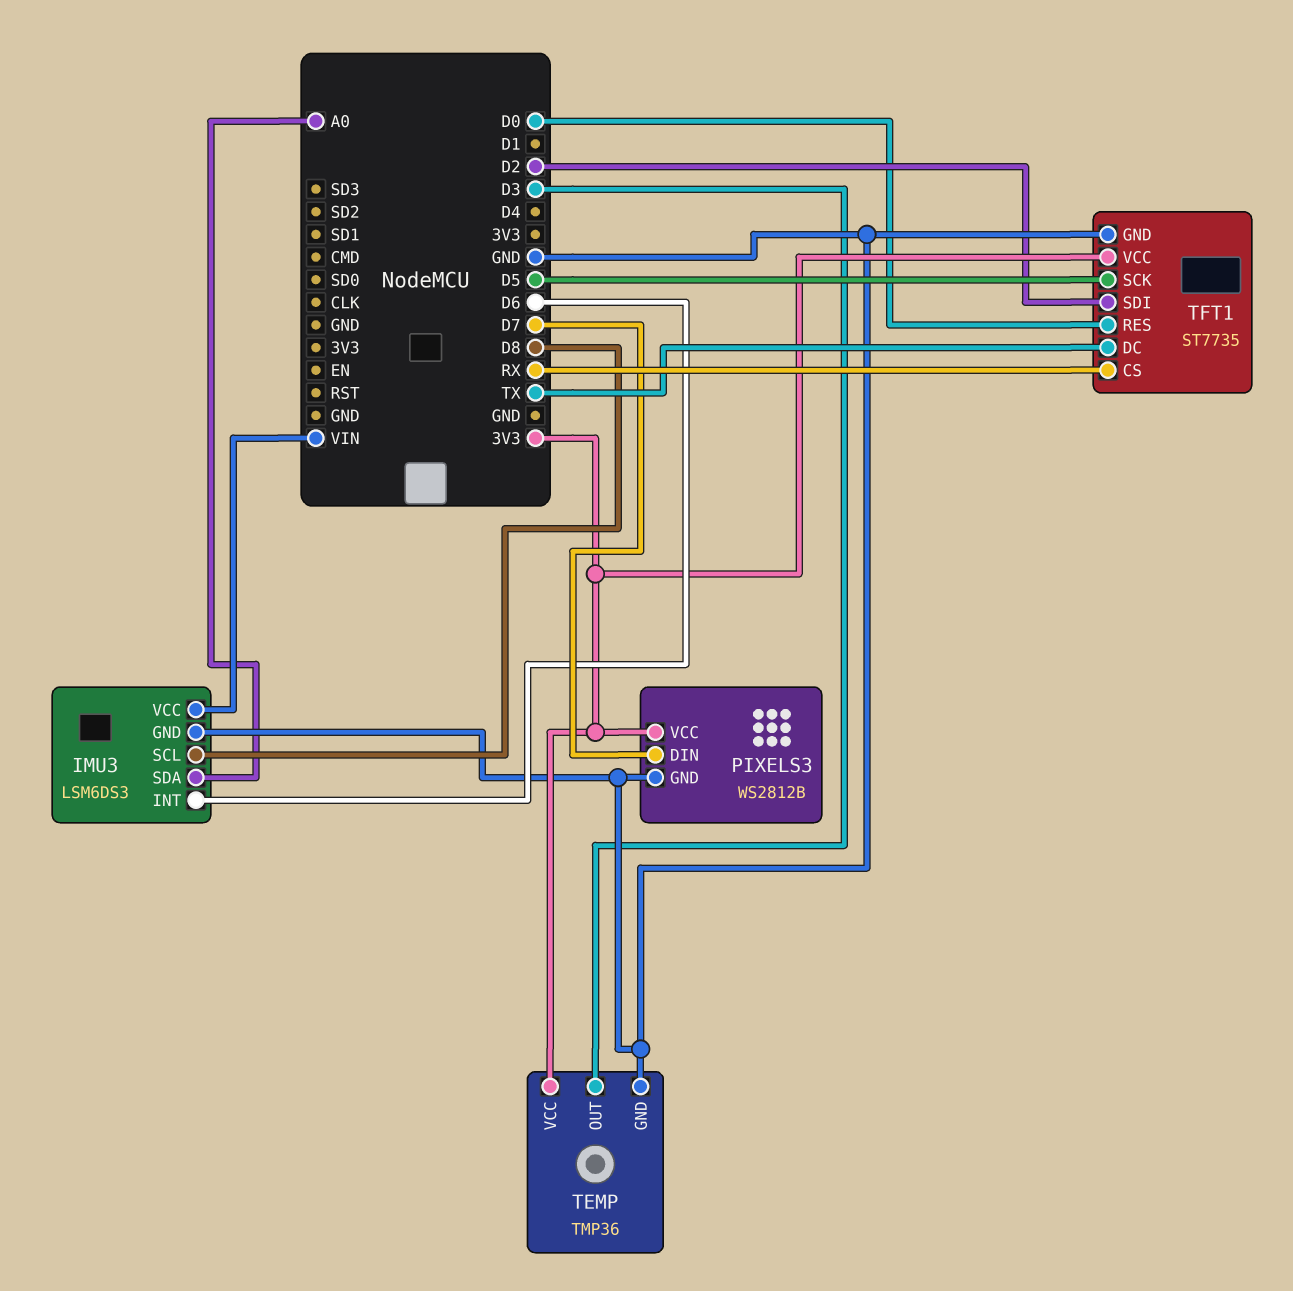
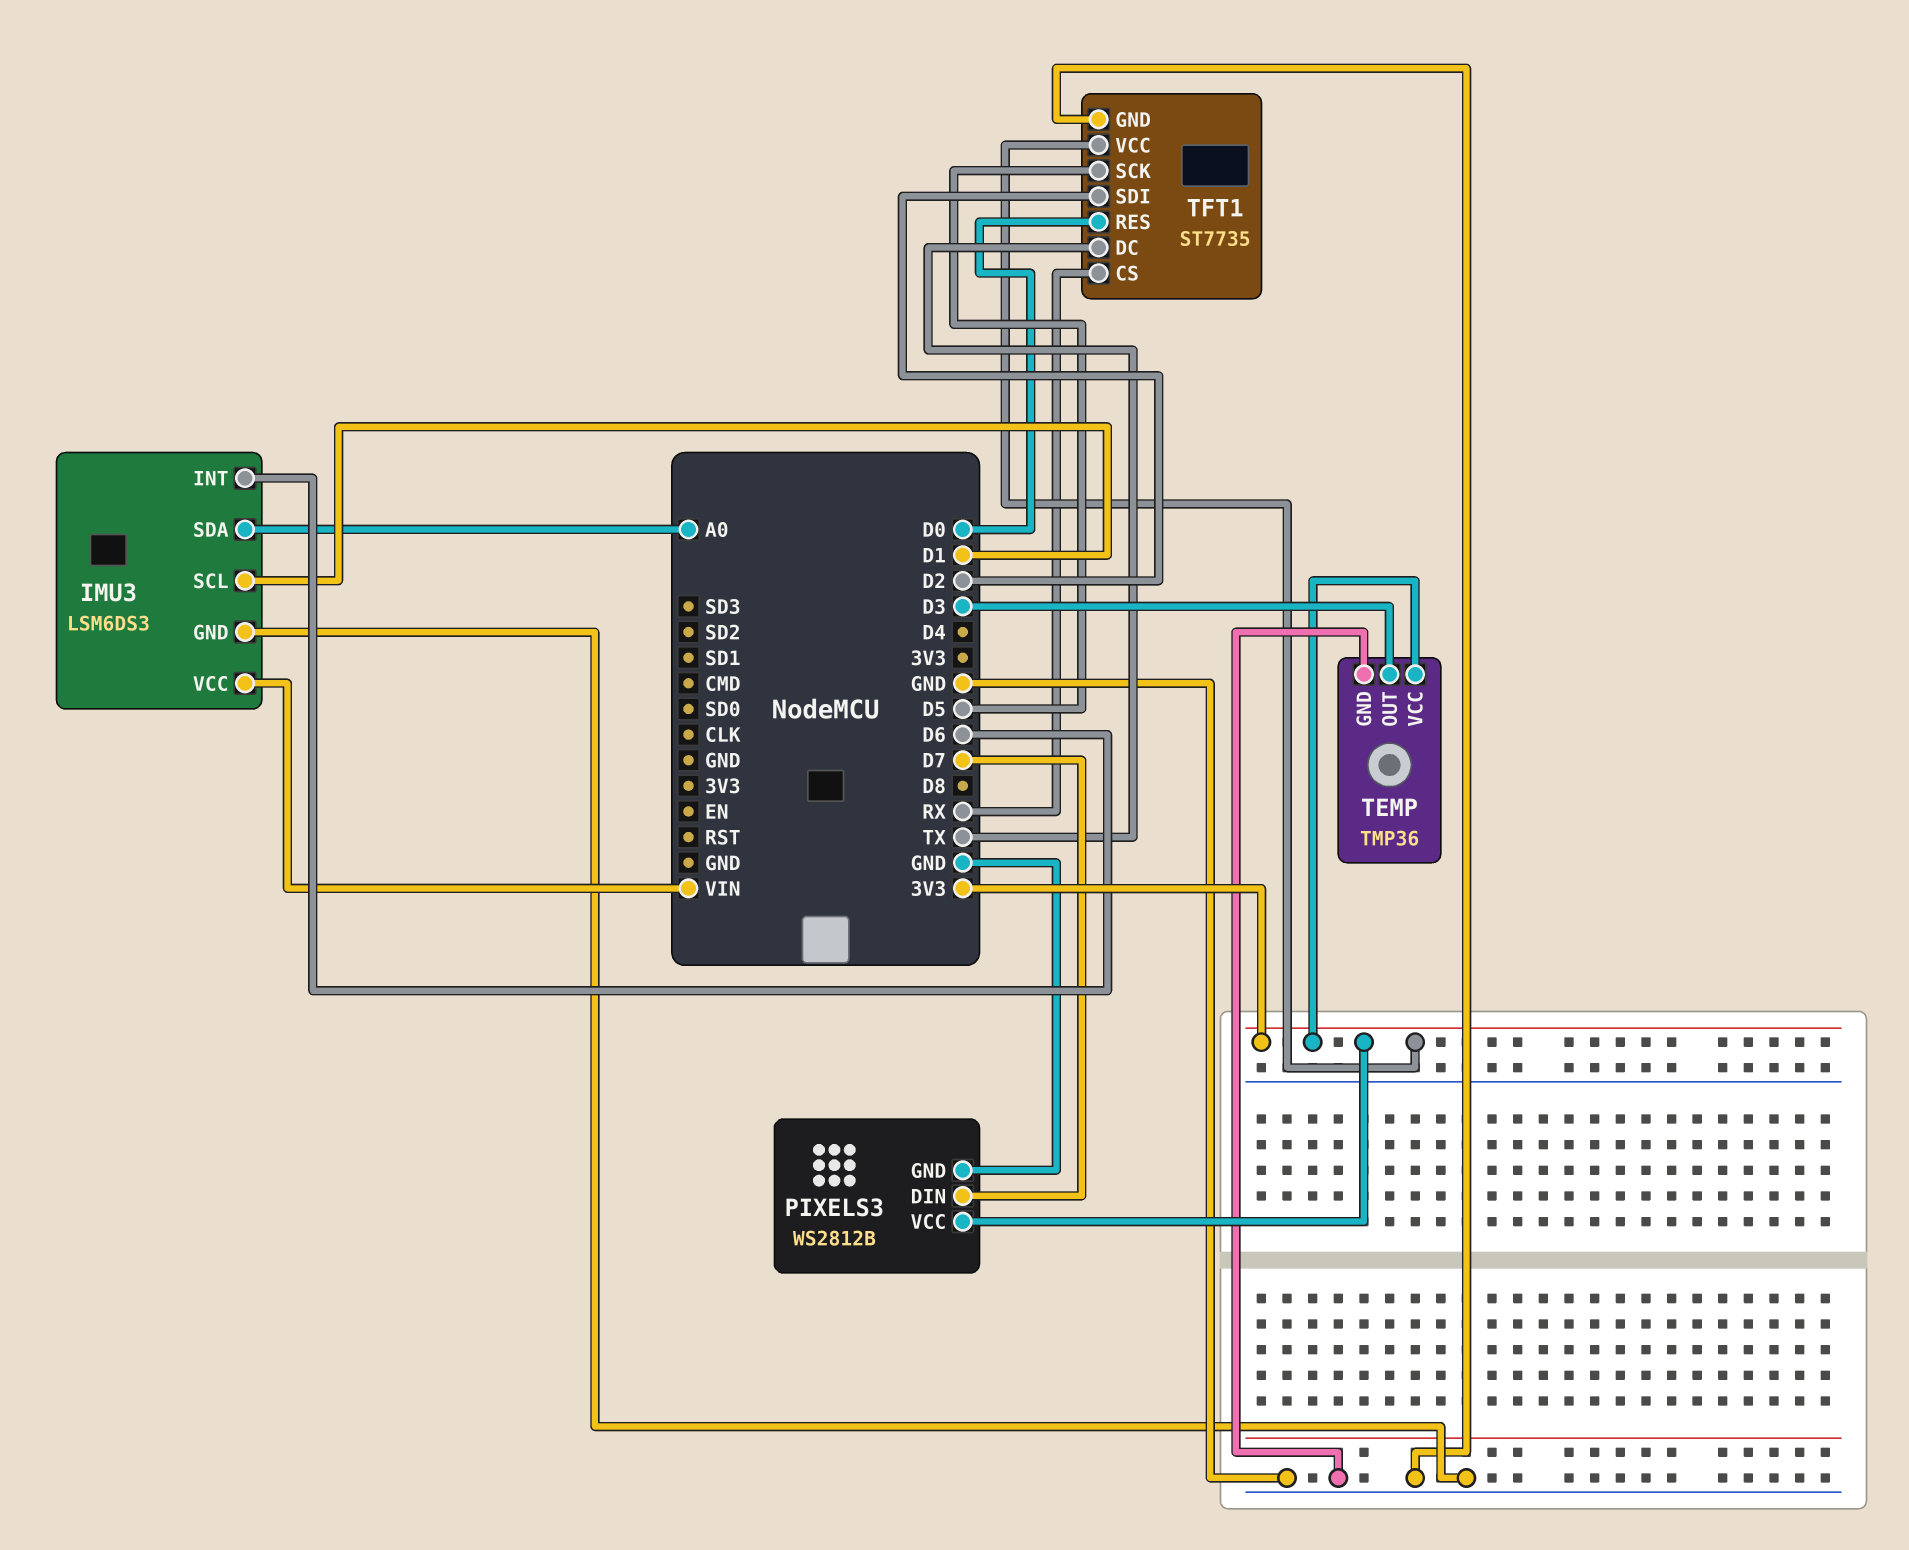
IMU3 pin SCL: D8 -> D1

